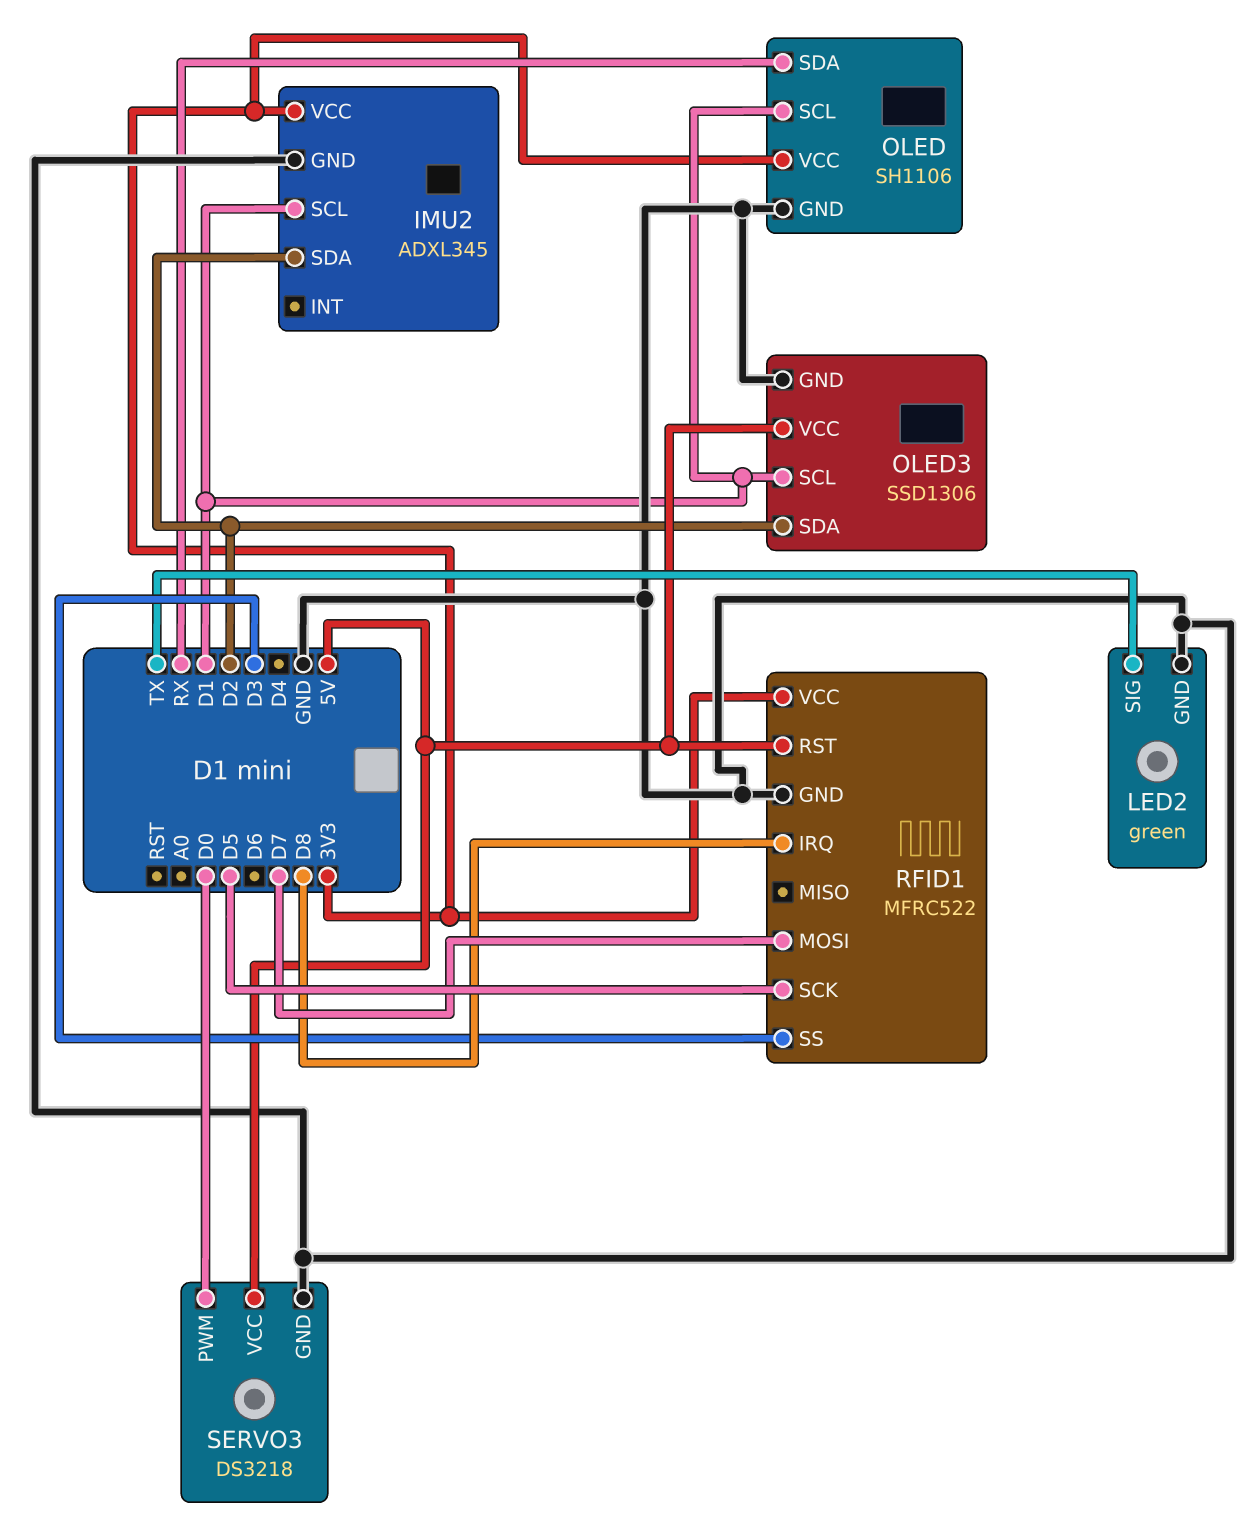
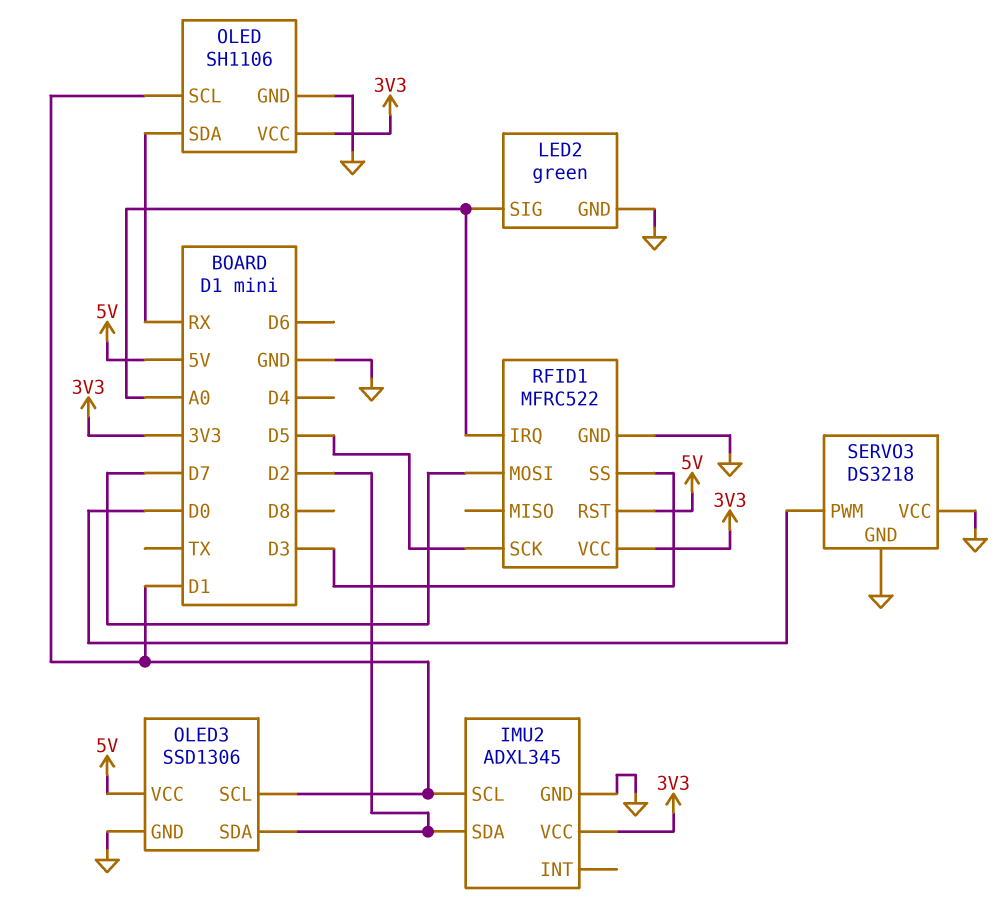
LED2 pin SIG: TX -> A0
RFID1 pin IRQ: D8 -> A0
SERVO3 pin VCC: 5V -> GND

